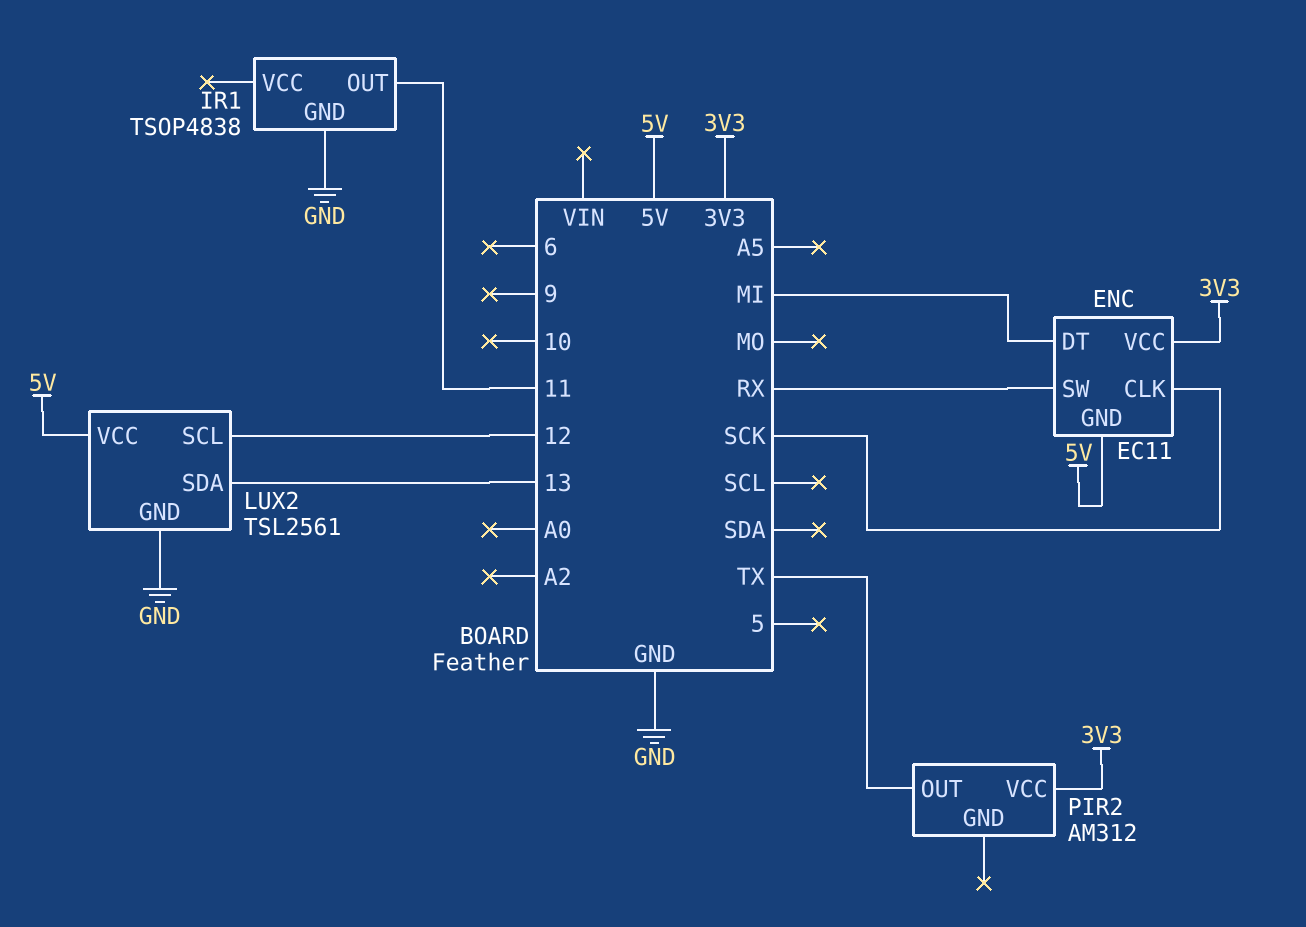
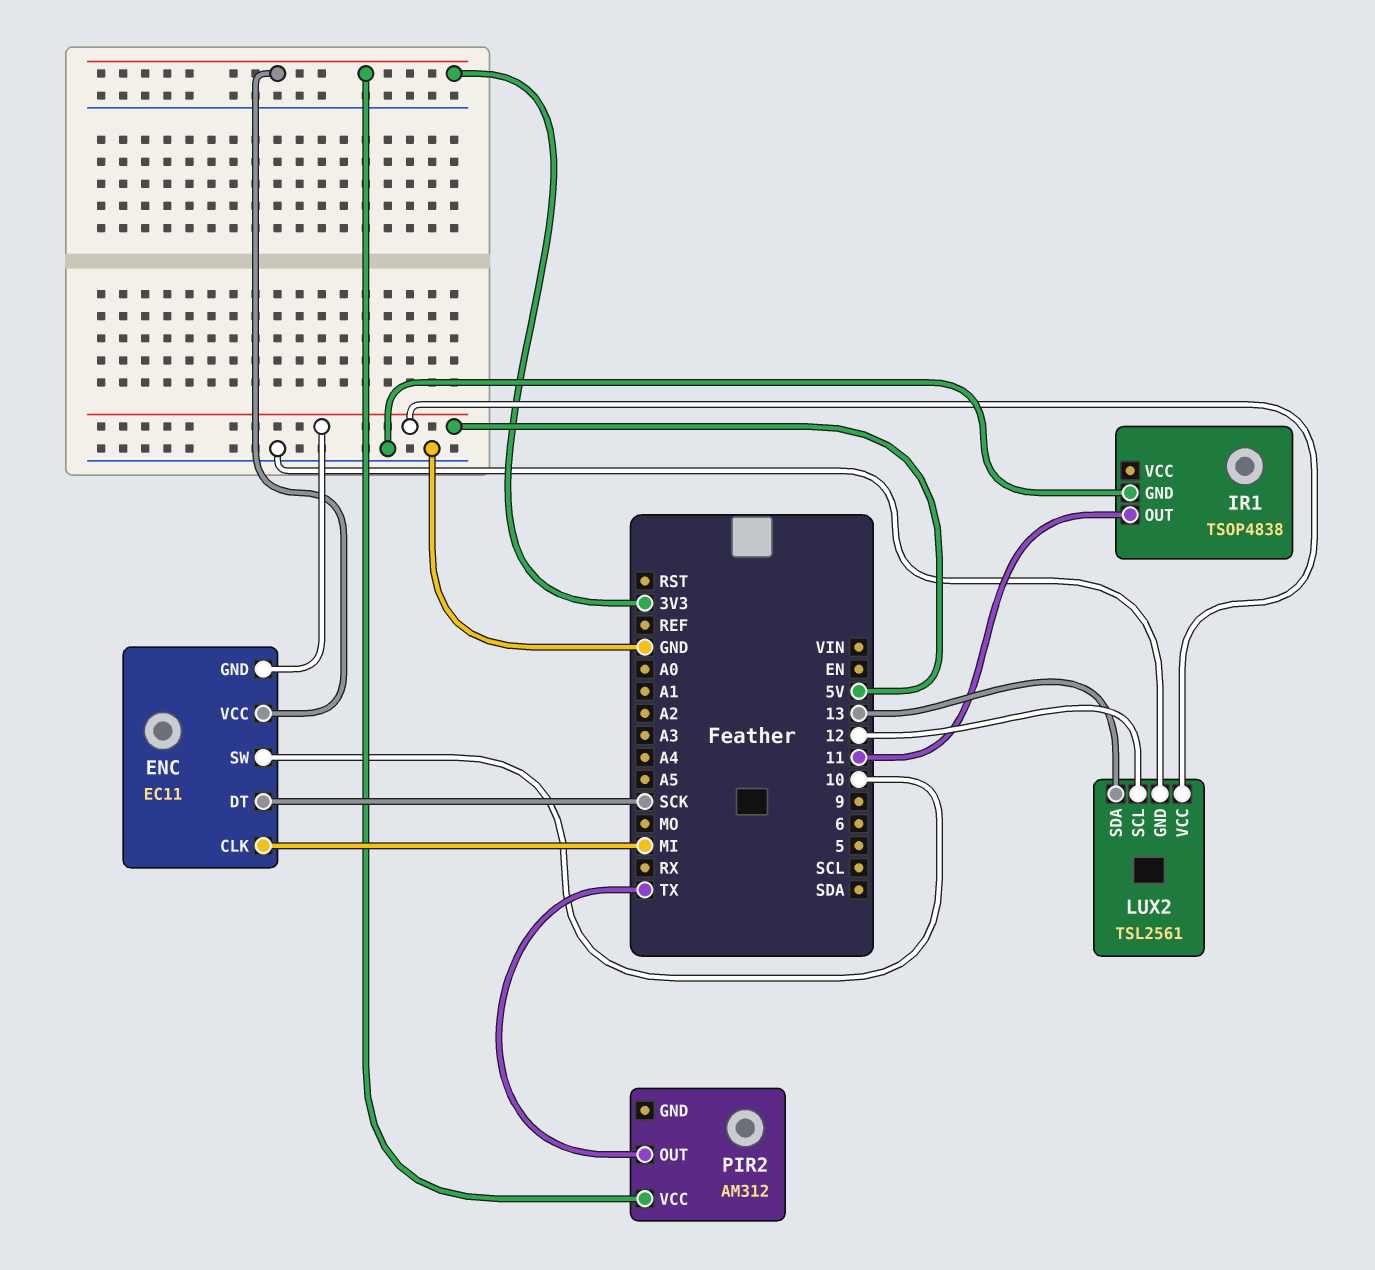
ENC pin CLK: SCK -> MI
ENC pin DT: MI -> SCK
ENC pin SW: RX -> 10

